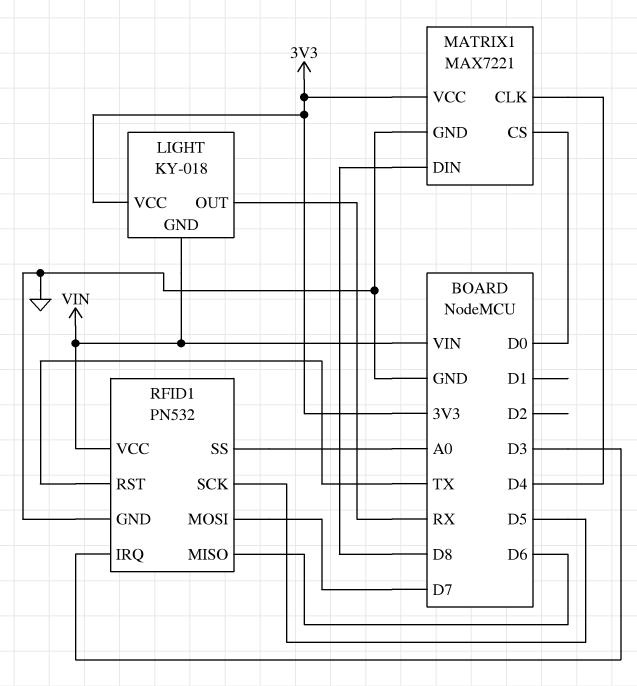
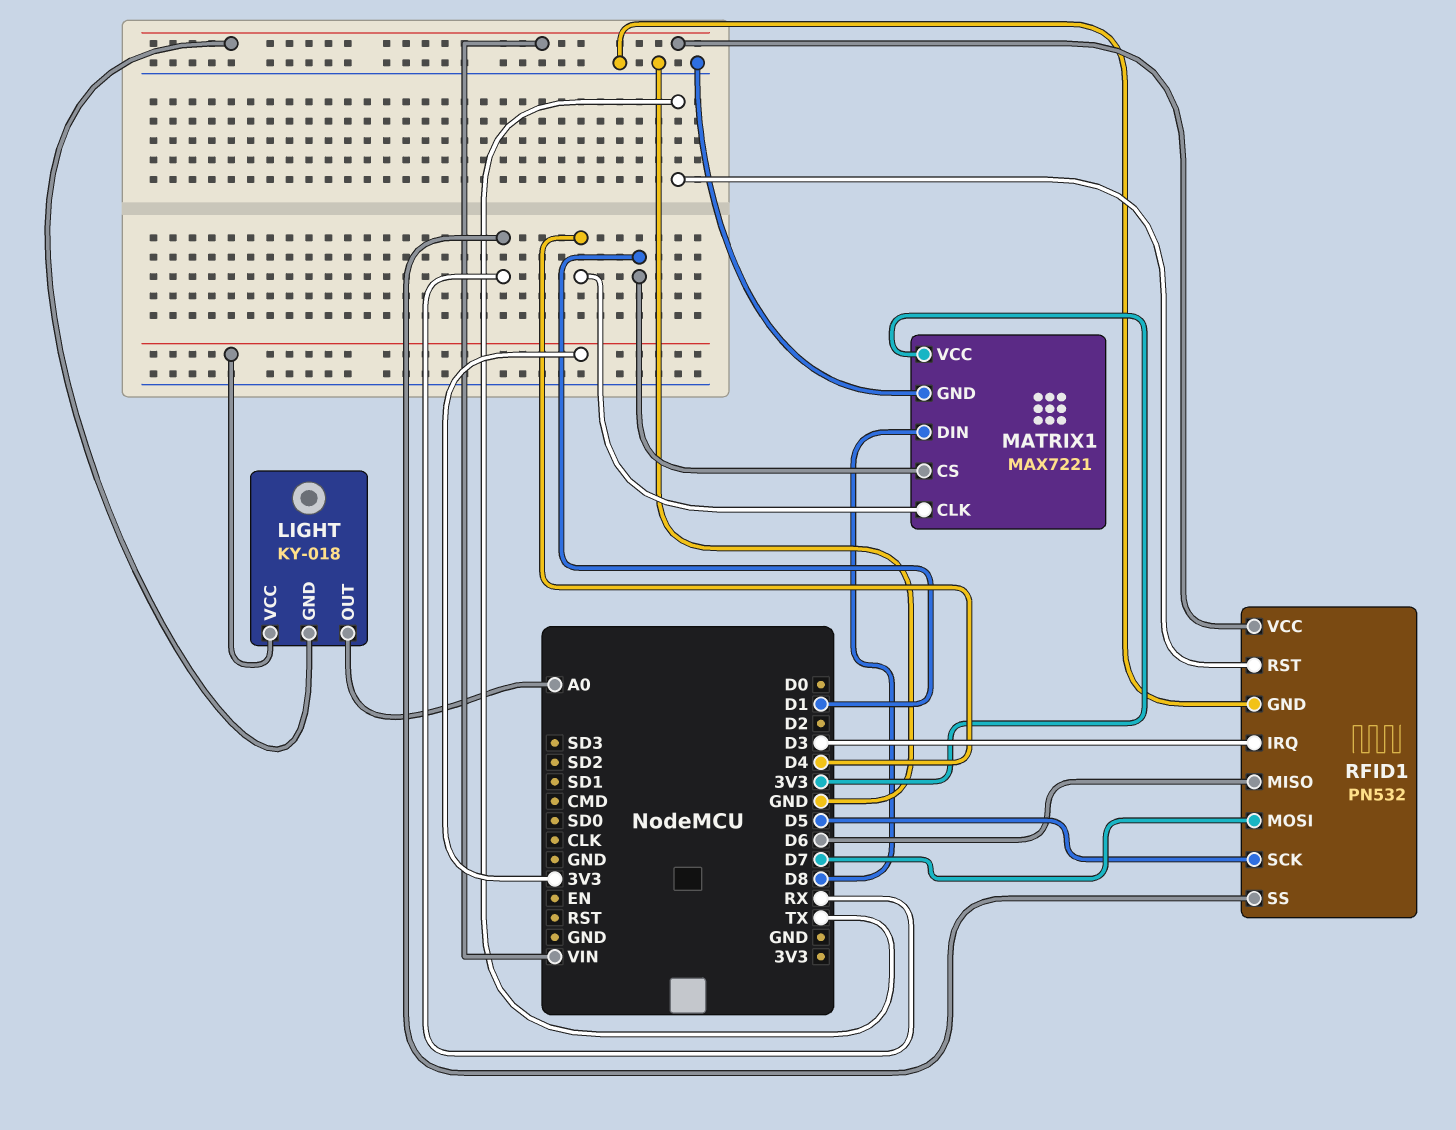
LIGHT pin OUT: RX -> A0
MATRIX1 pin CS: D0 -> D1
RFID1 pin SS: A0 -> RX

